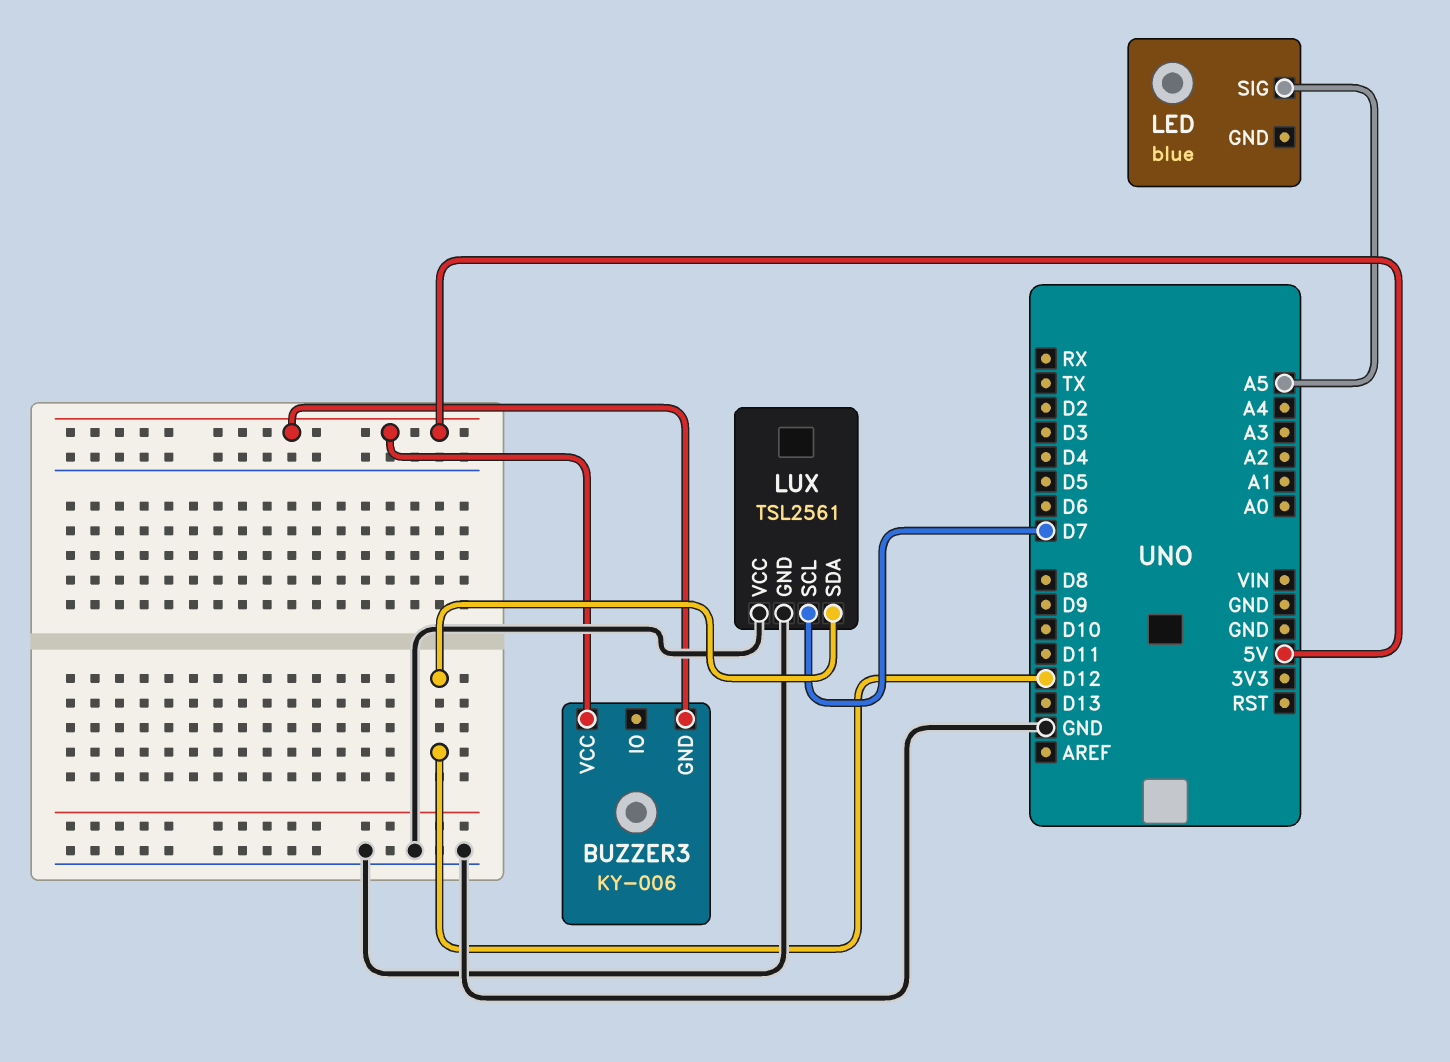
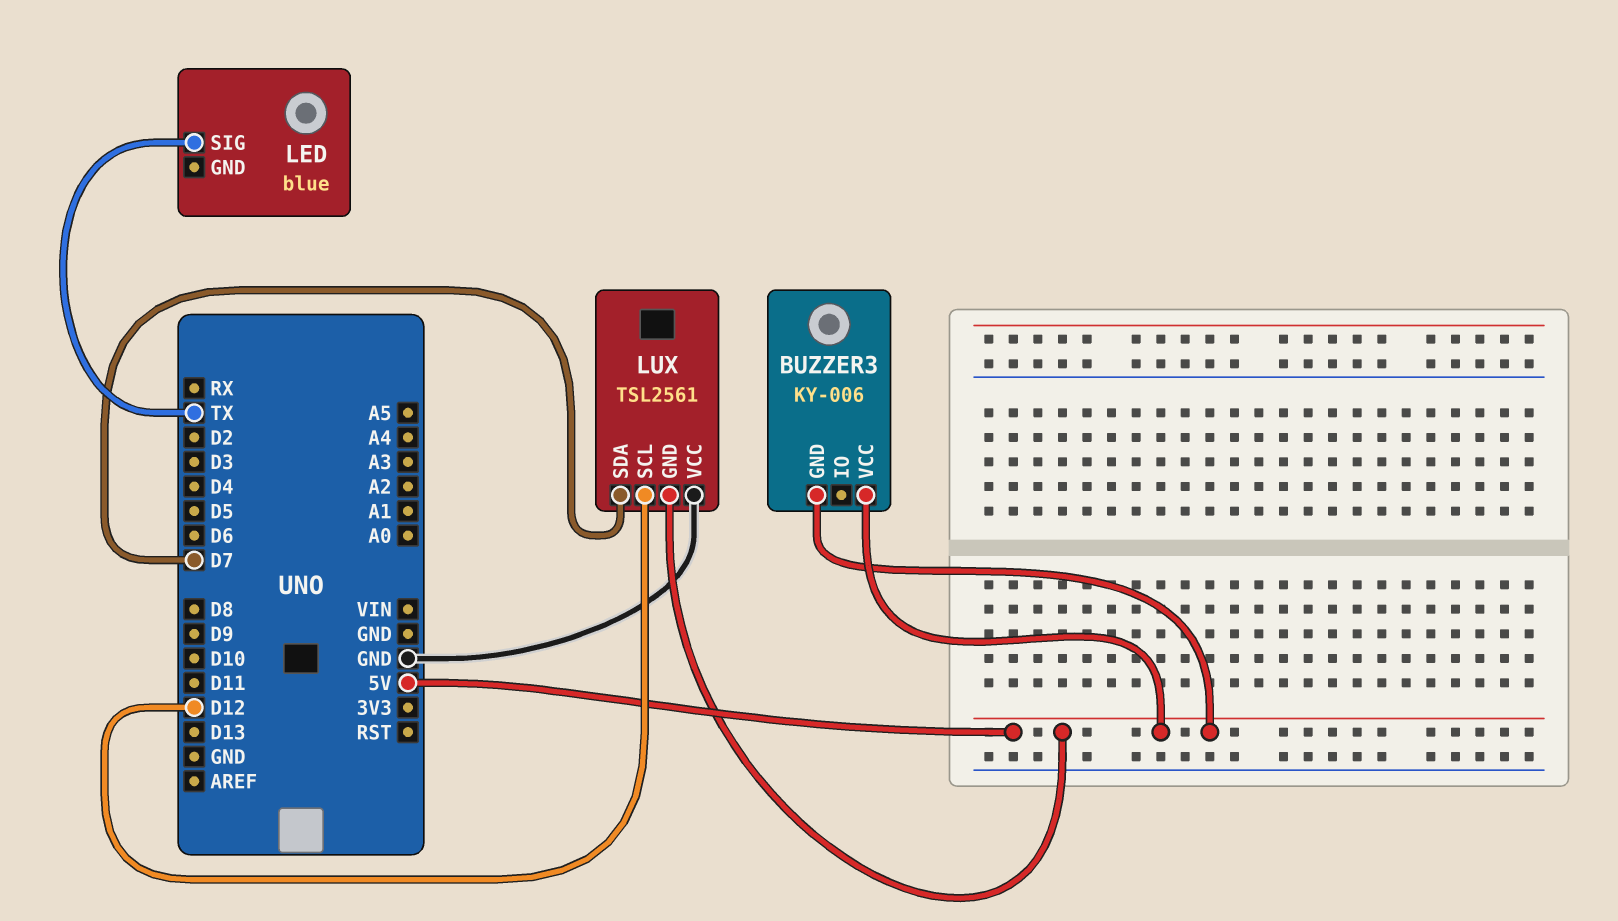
LED pin SIG: A5 -> TX
LUX pin GND: GND -> 5V
LUX pin SCL: D7 -> D12
LUX pin SDA: D12 -> D7

